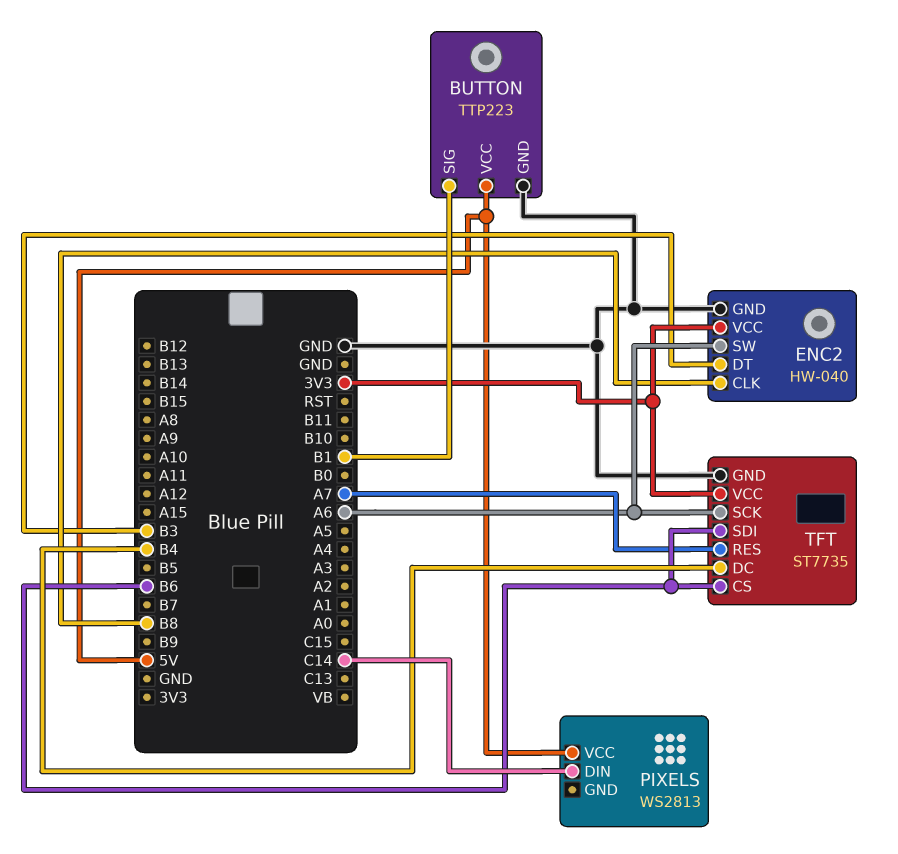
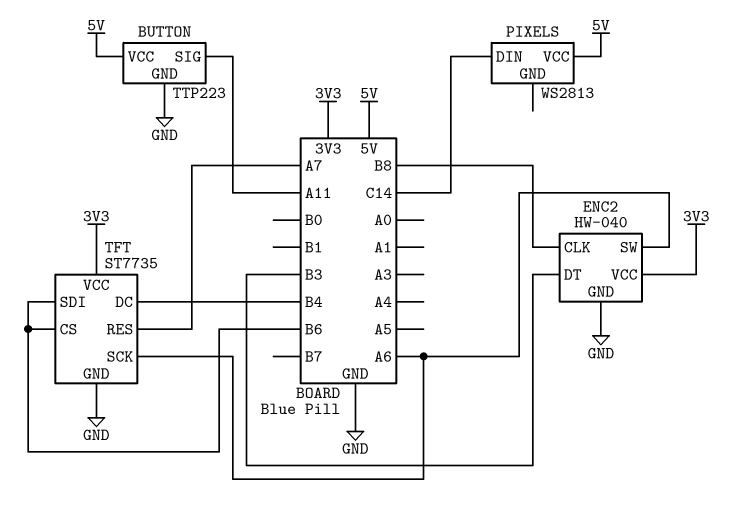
BUTTON pin SIG: B1 -> A11

